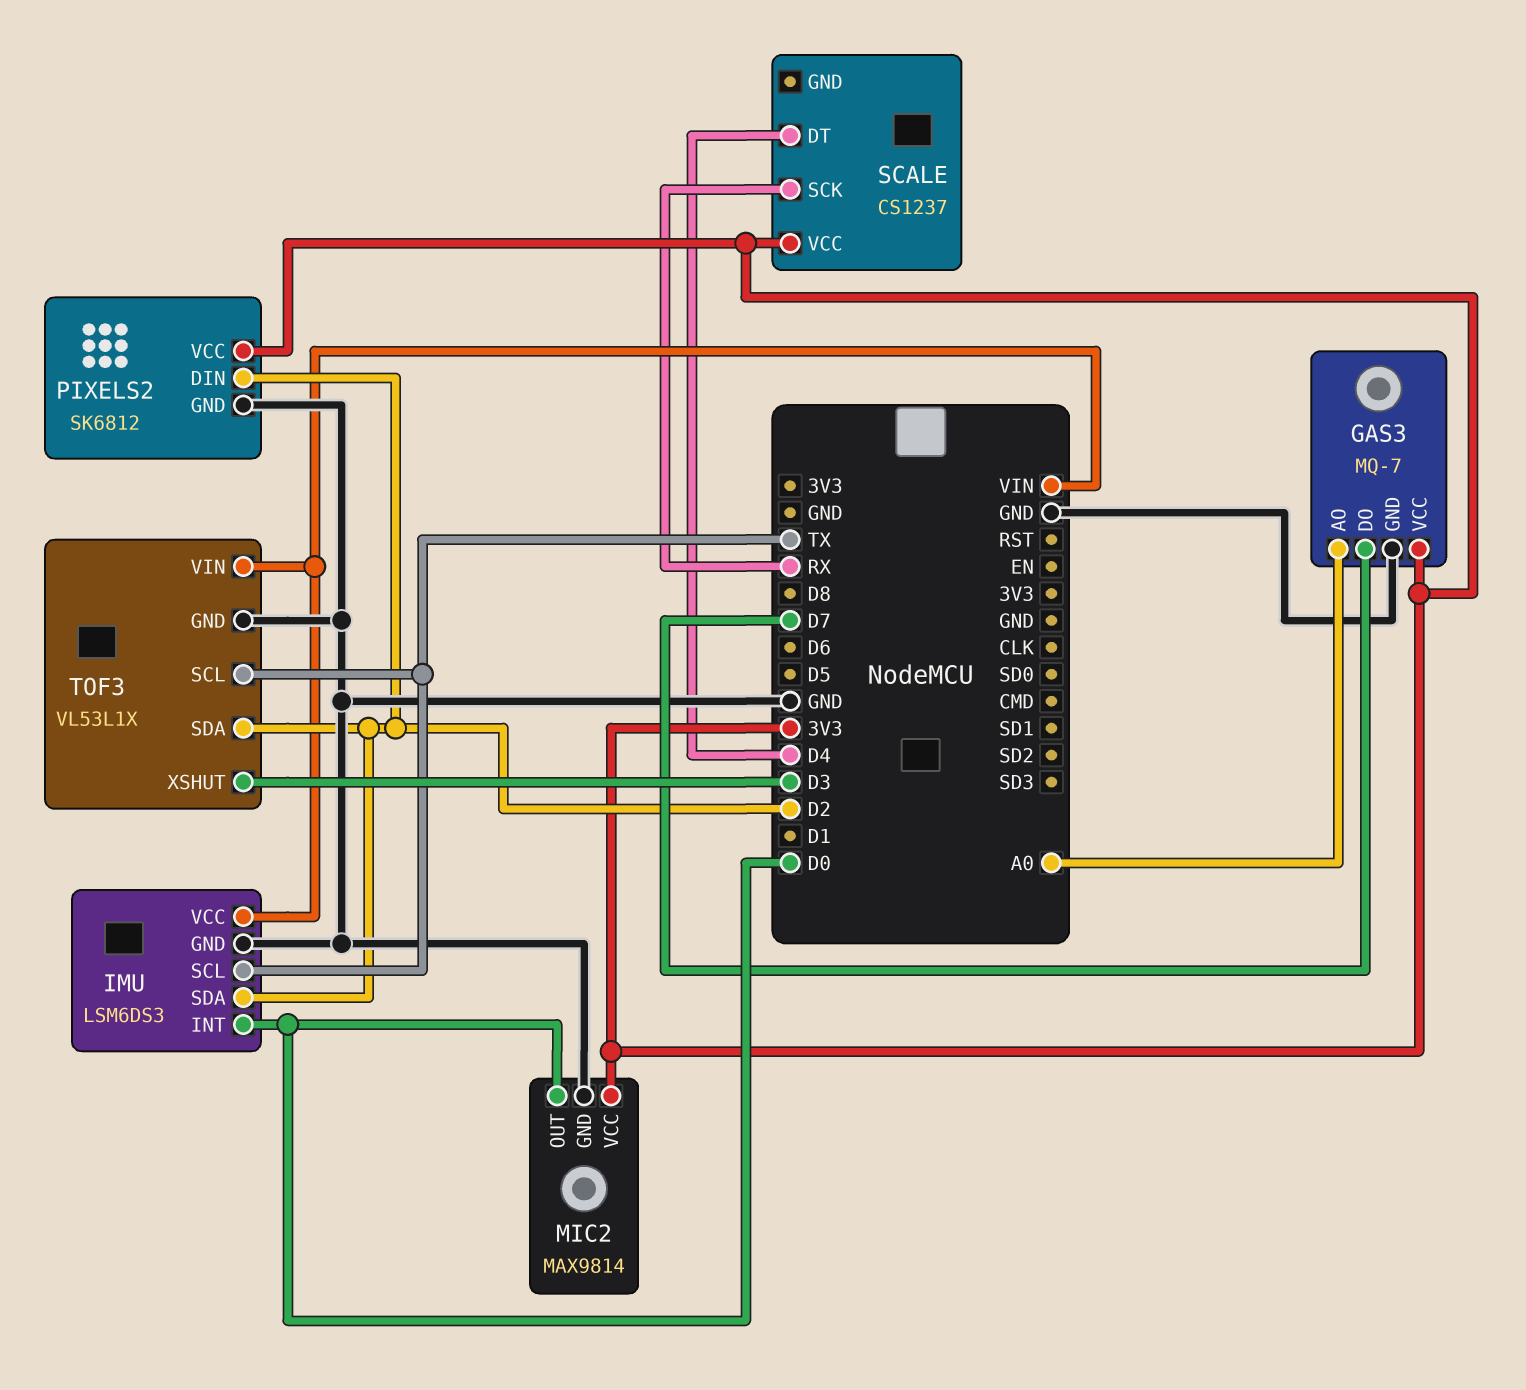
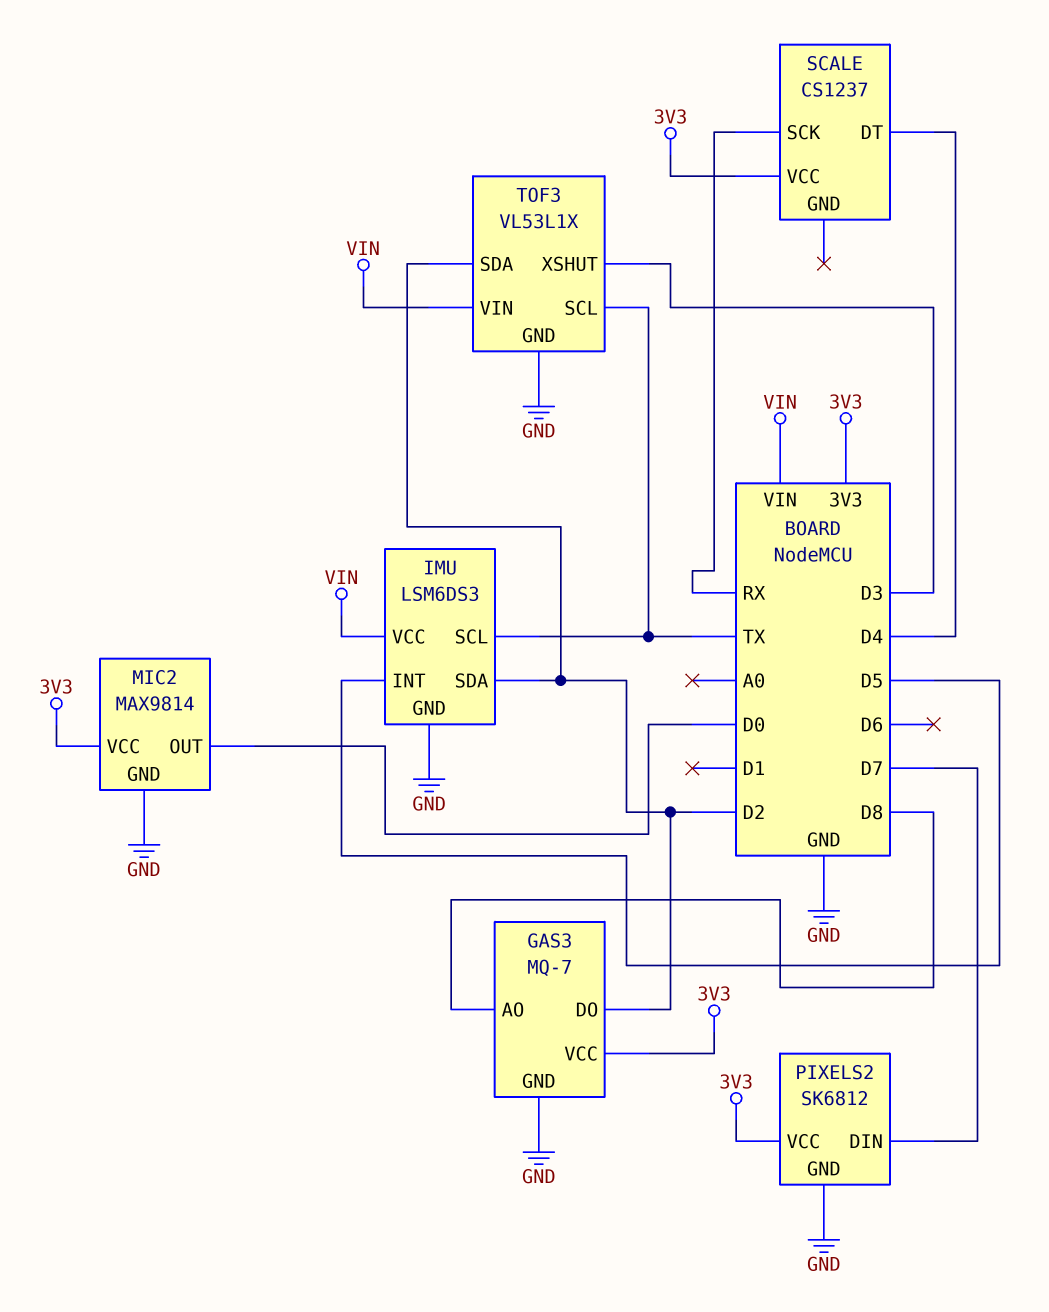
GAS3 pin AO: A0 -> D8
GAS3 pin DO: D7 -> D2
IMU pin INT: D0 -> D5
PIXELS2 pin DIN: D2 -> D7

